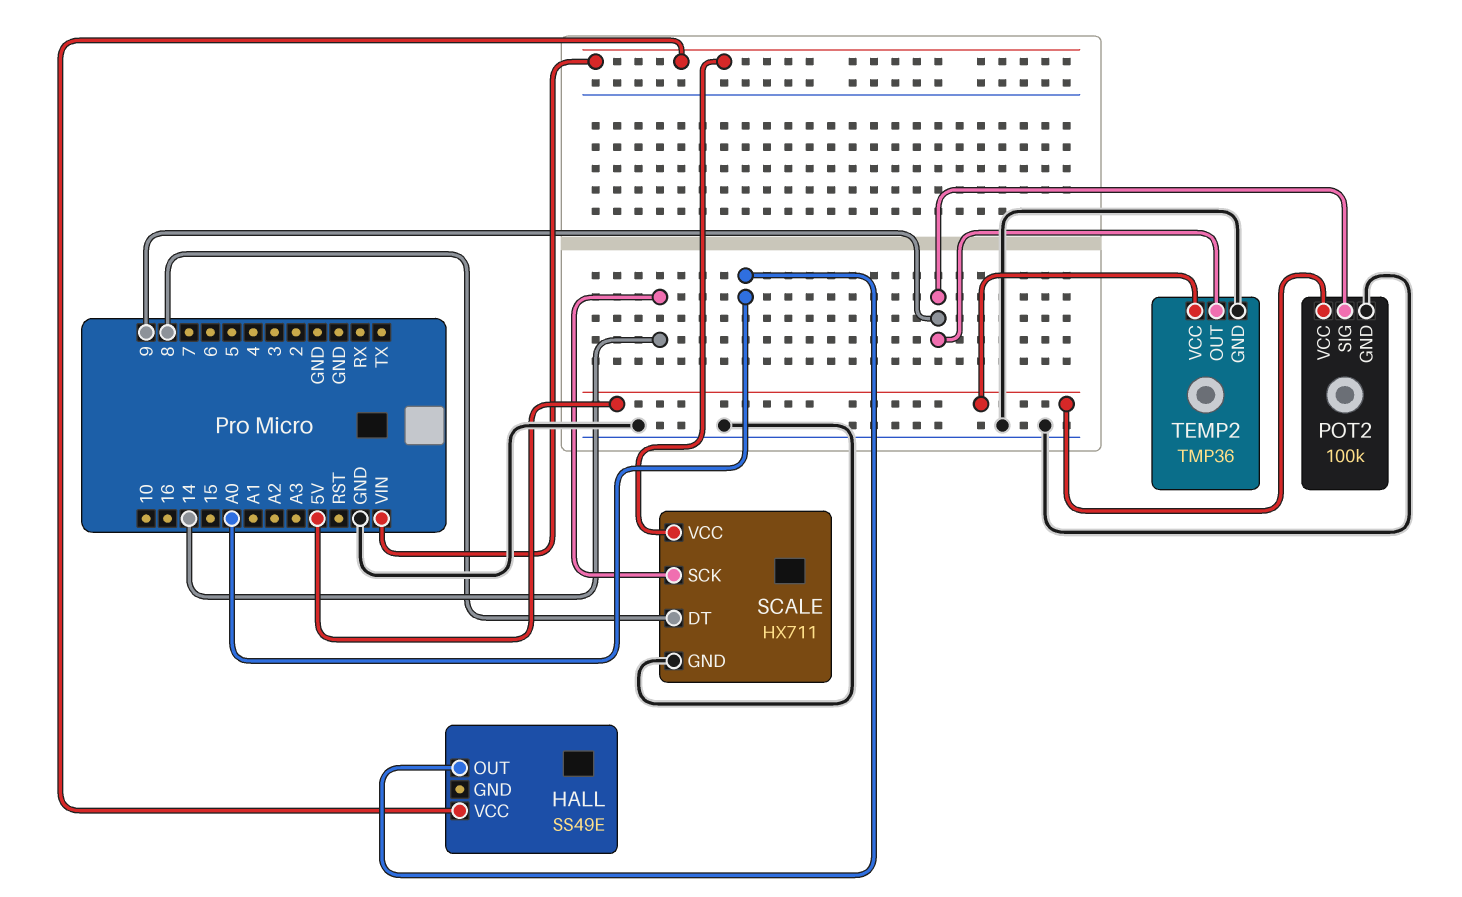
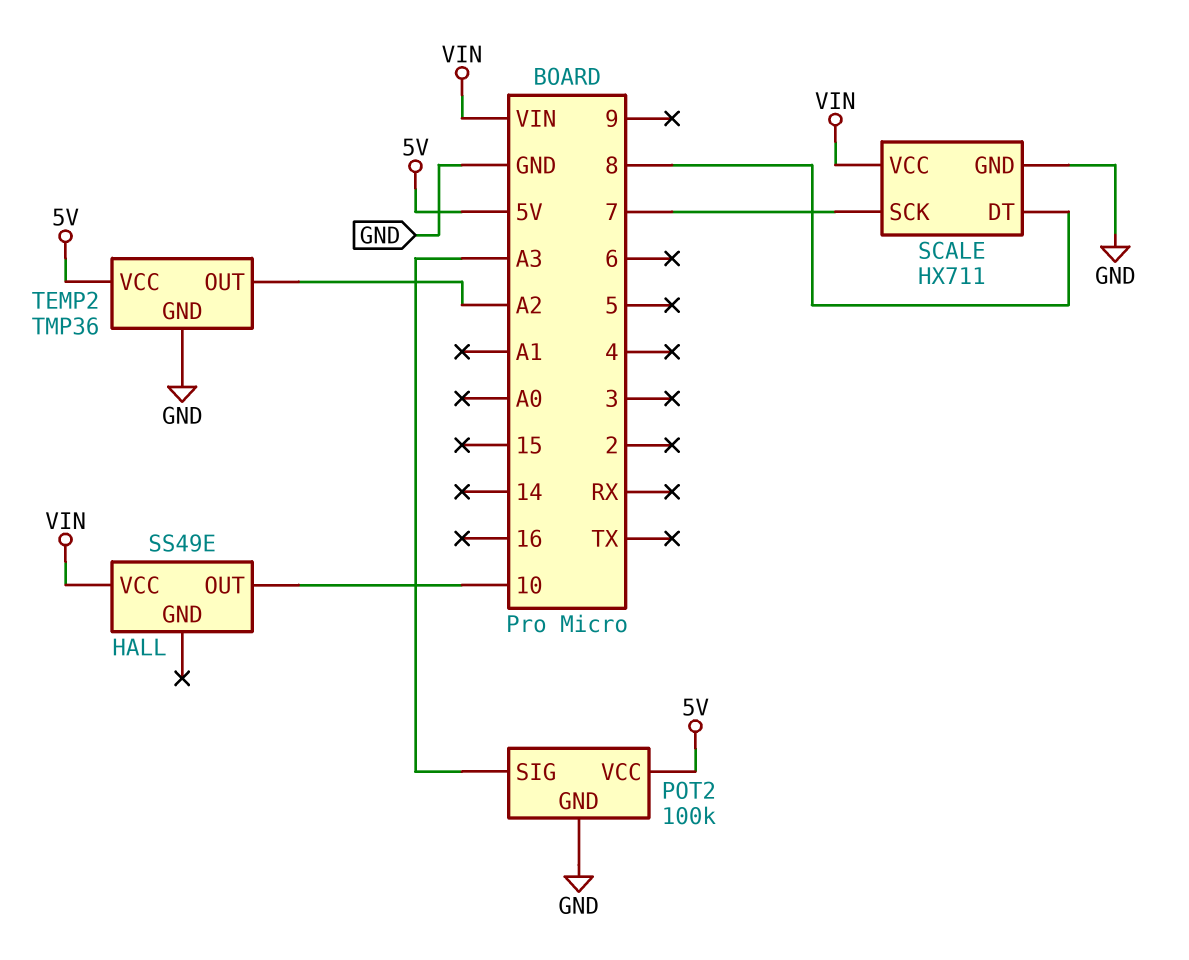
HALL pin OUT: A0 -> 10
POT2 pin SIG: 9 -> A3
SCALE pin SCK: 14 -> 7
TEMP2 pin OUT: 9 -> A2

